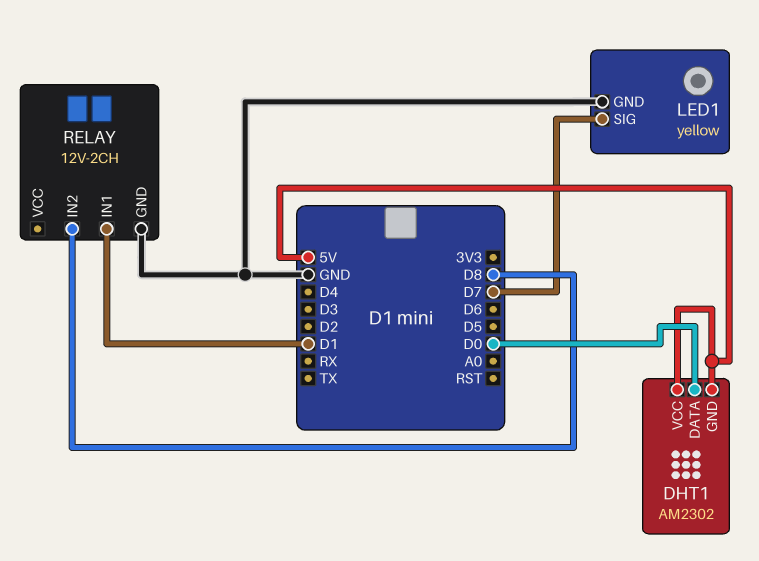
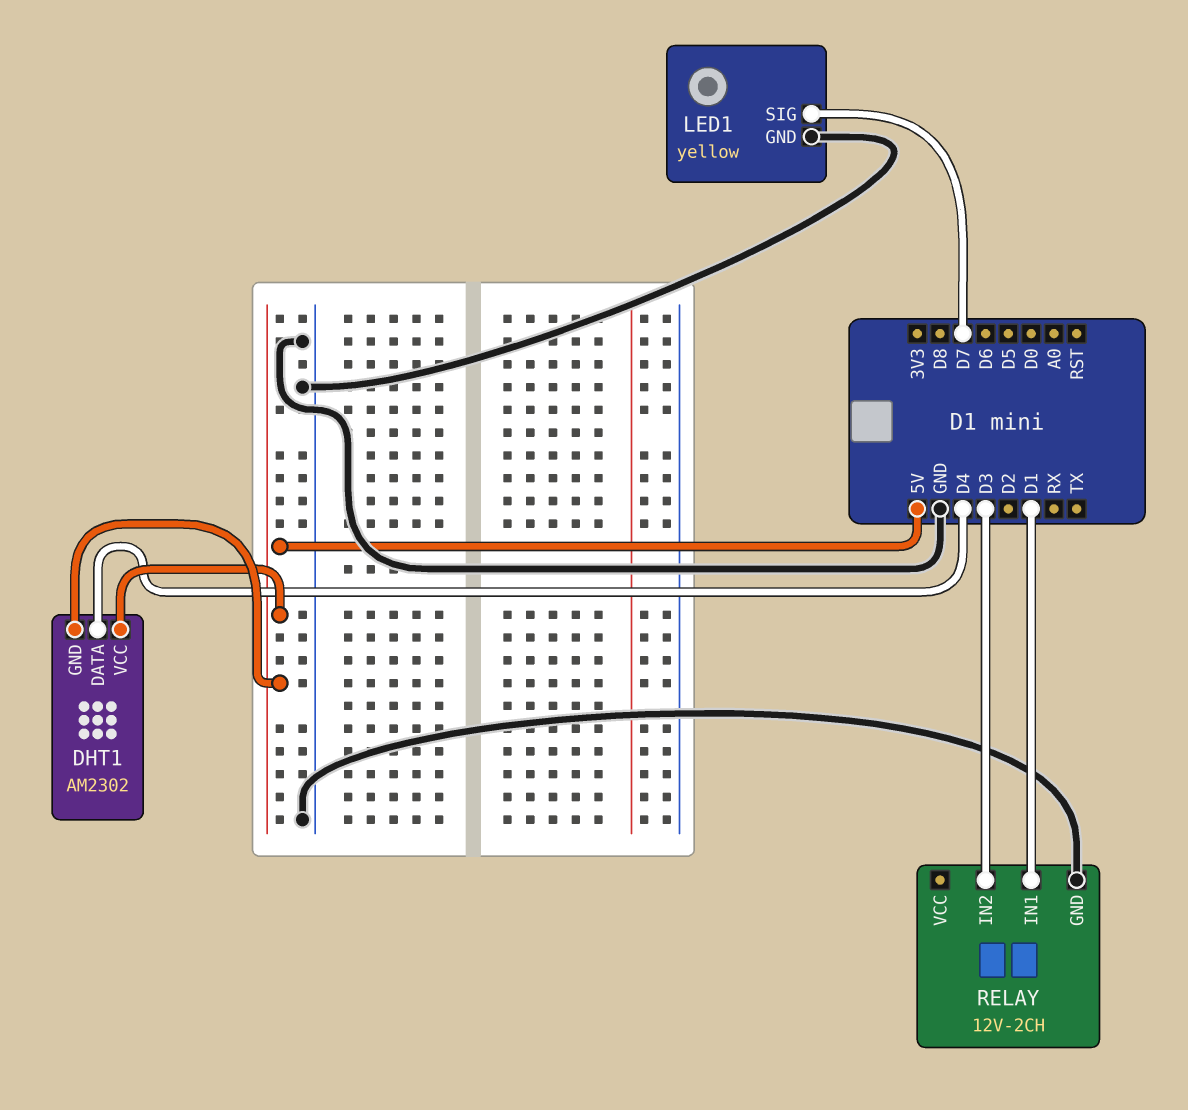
DHT1 pin DATA: D0 -> D4
RELAY pin IN2: D8 -> D3

